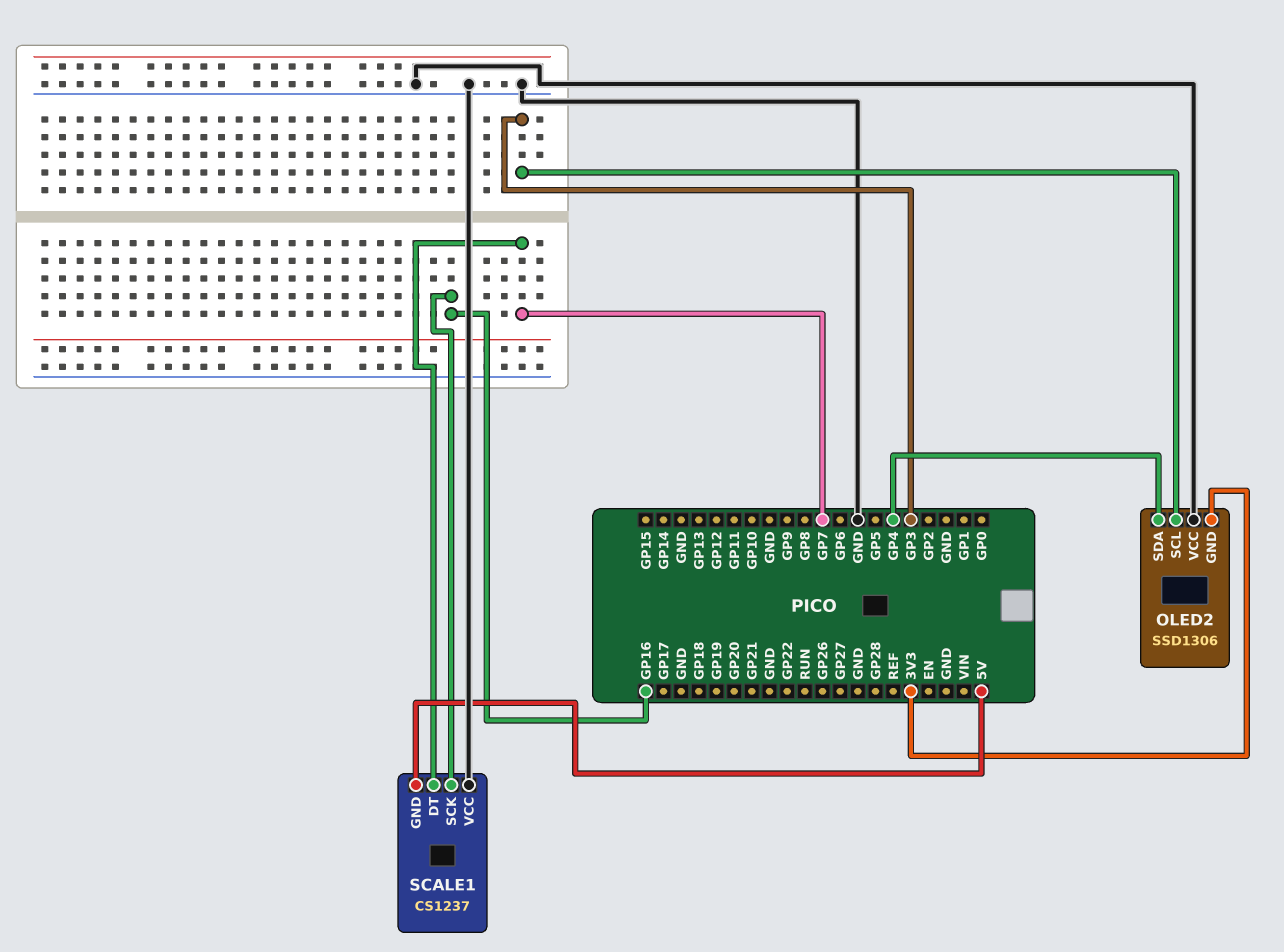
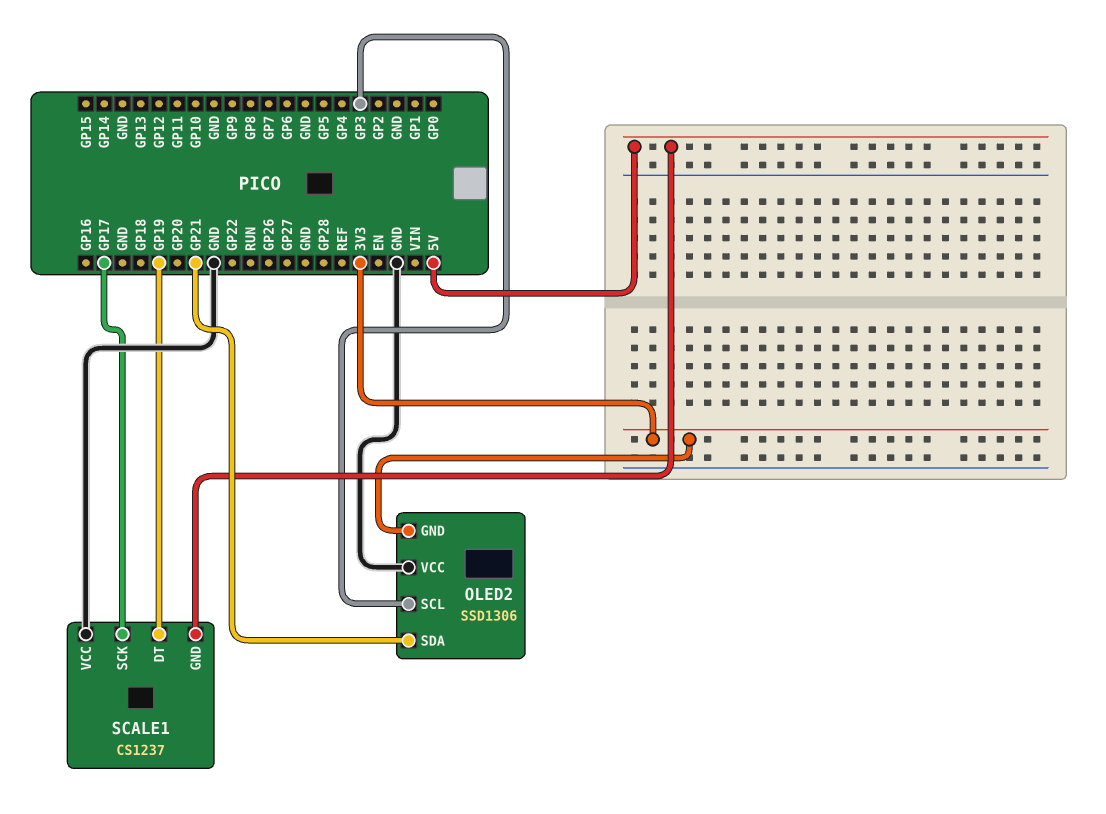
OLED2 pin SDA: GP4 -> GP21
SCALE1 pin DT: GP7 -> GP19
SCALE1 pin SCK: GP16 -> GP17

